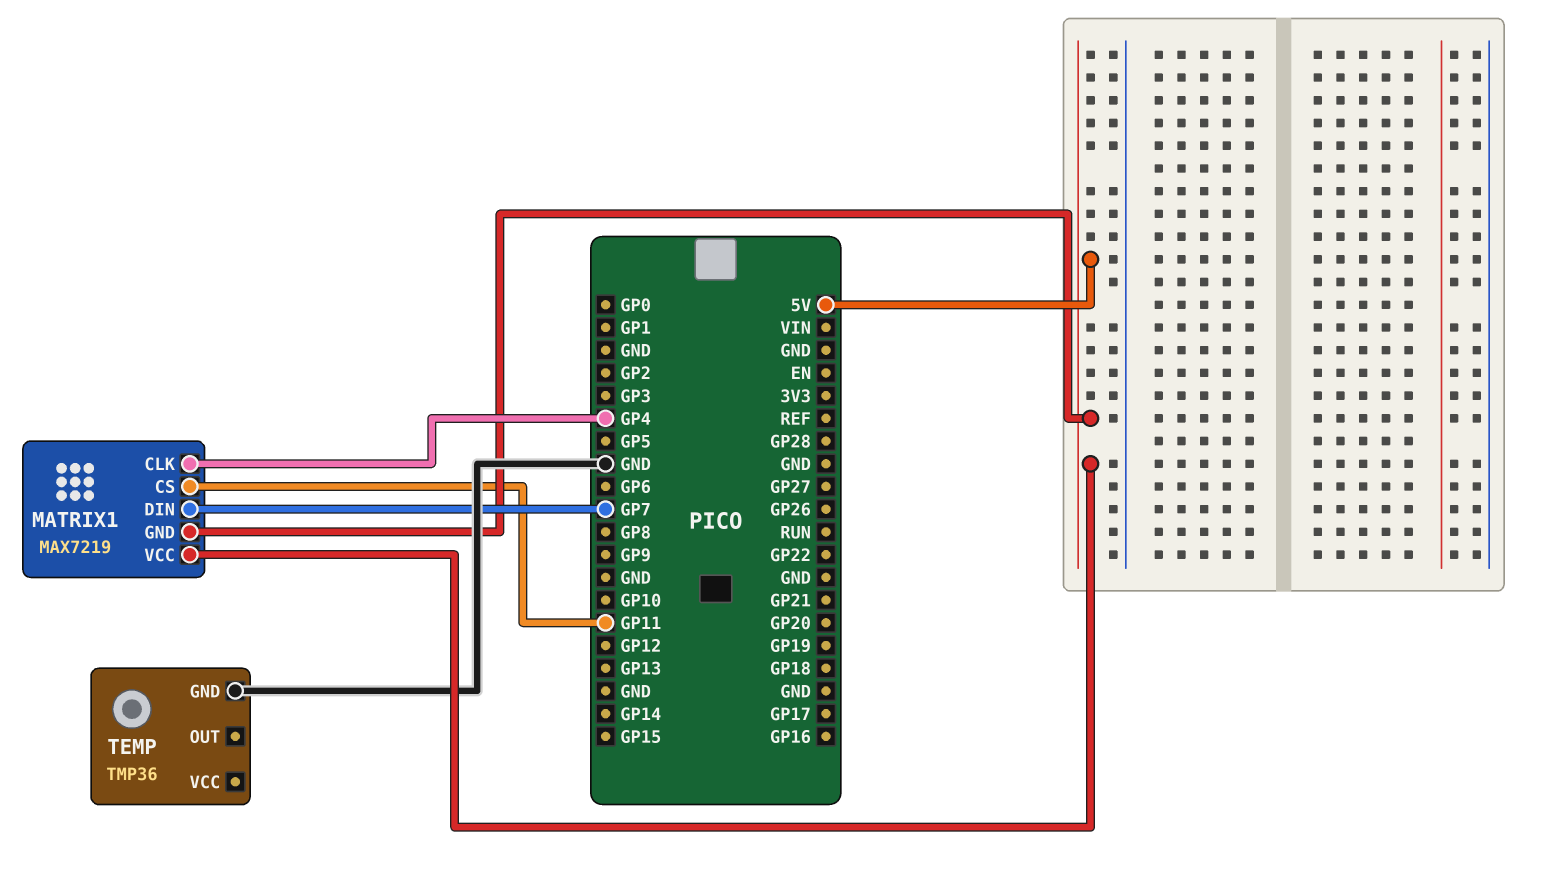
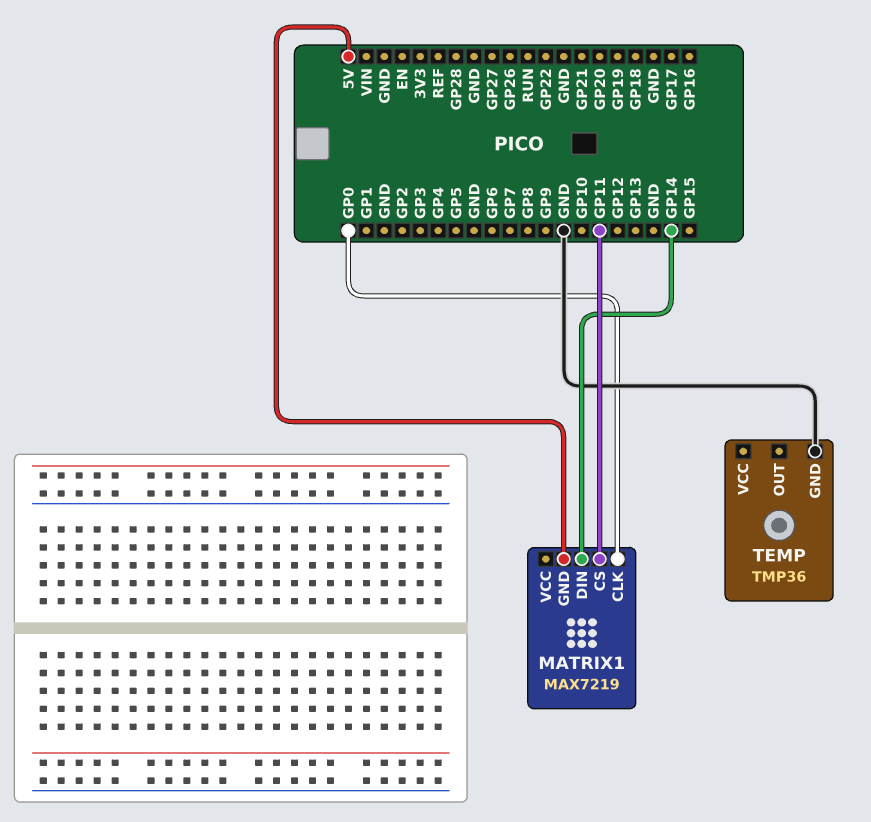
MATRIX1 pin CLK: GP4 -> GP0
MATRIX1 pin DIN: GP7 -> GP14
MATRIX1 pin VCC: 5V -> none

